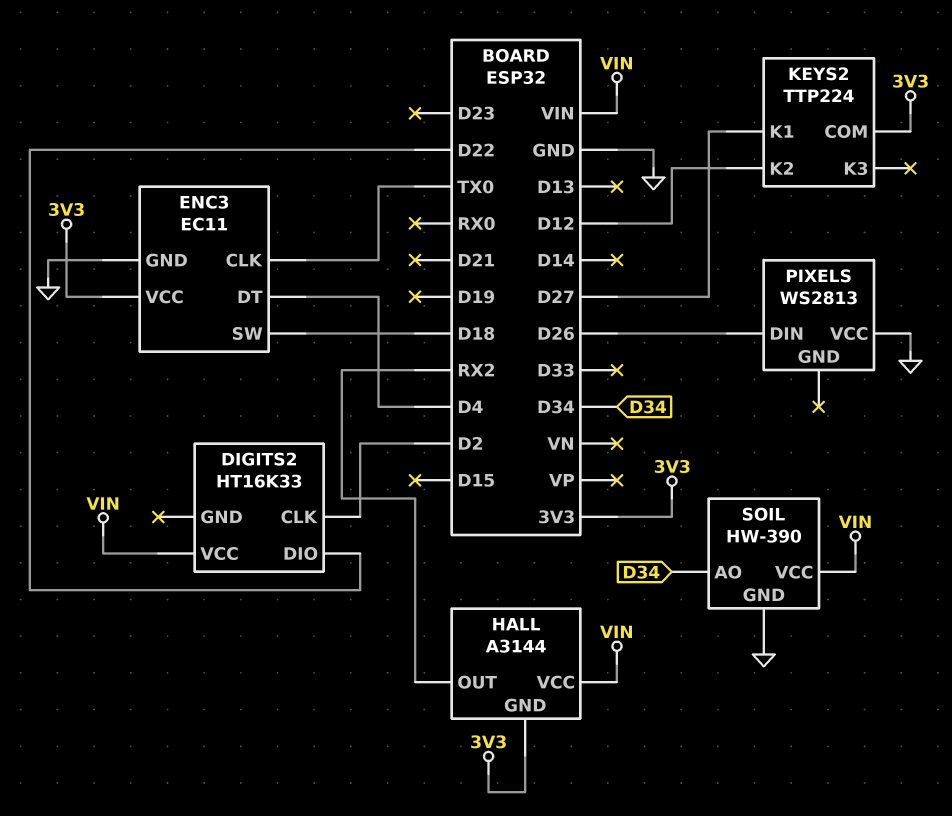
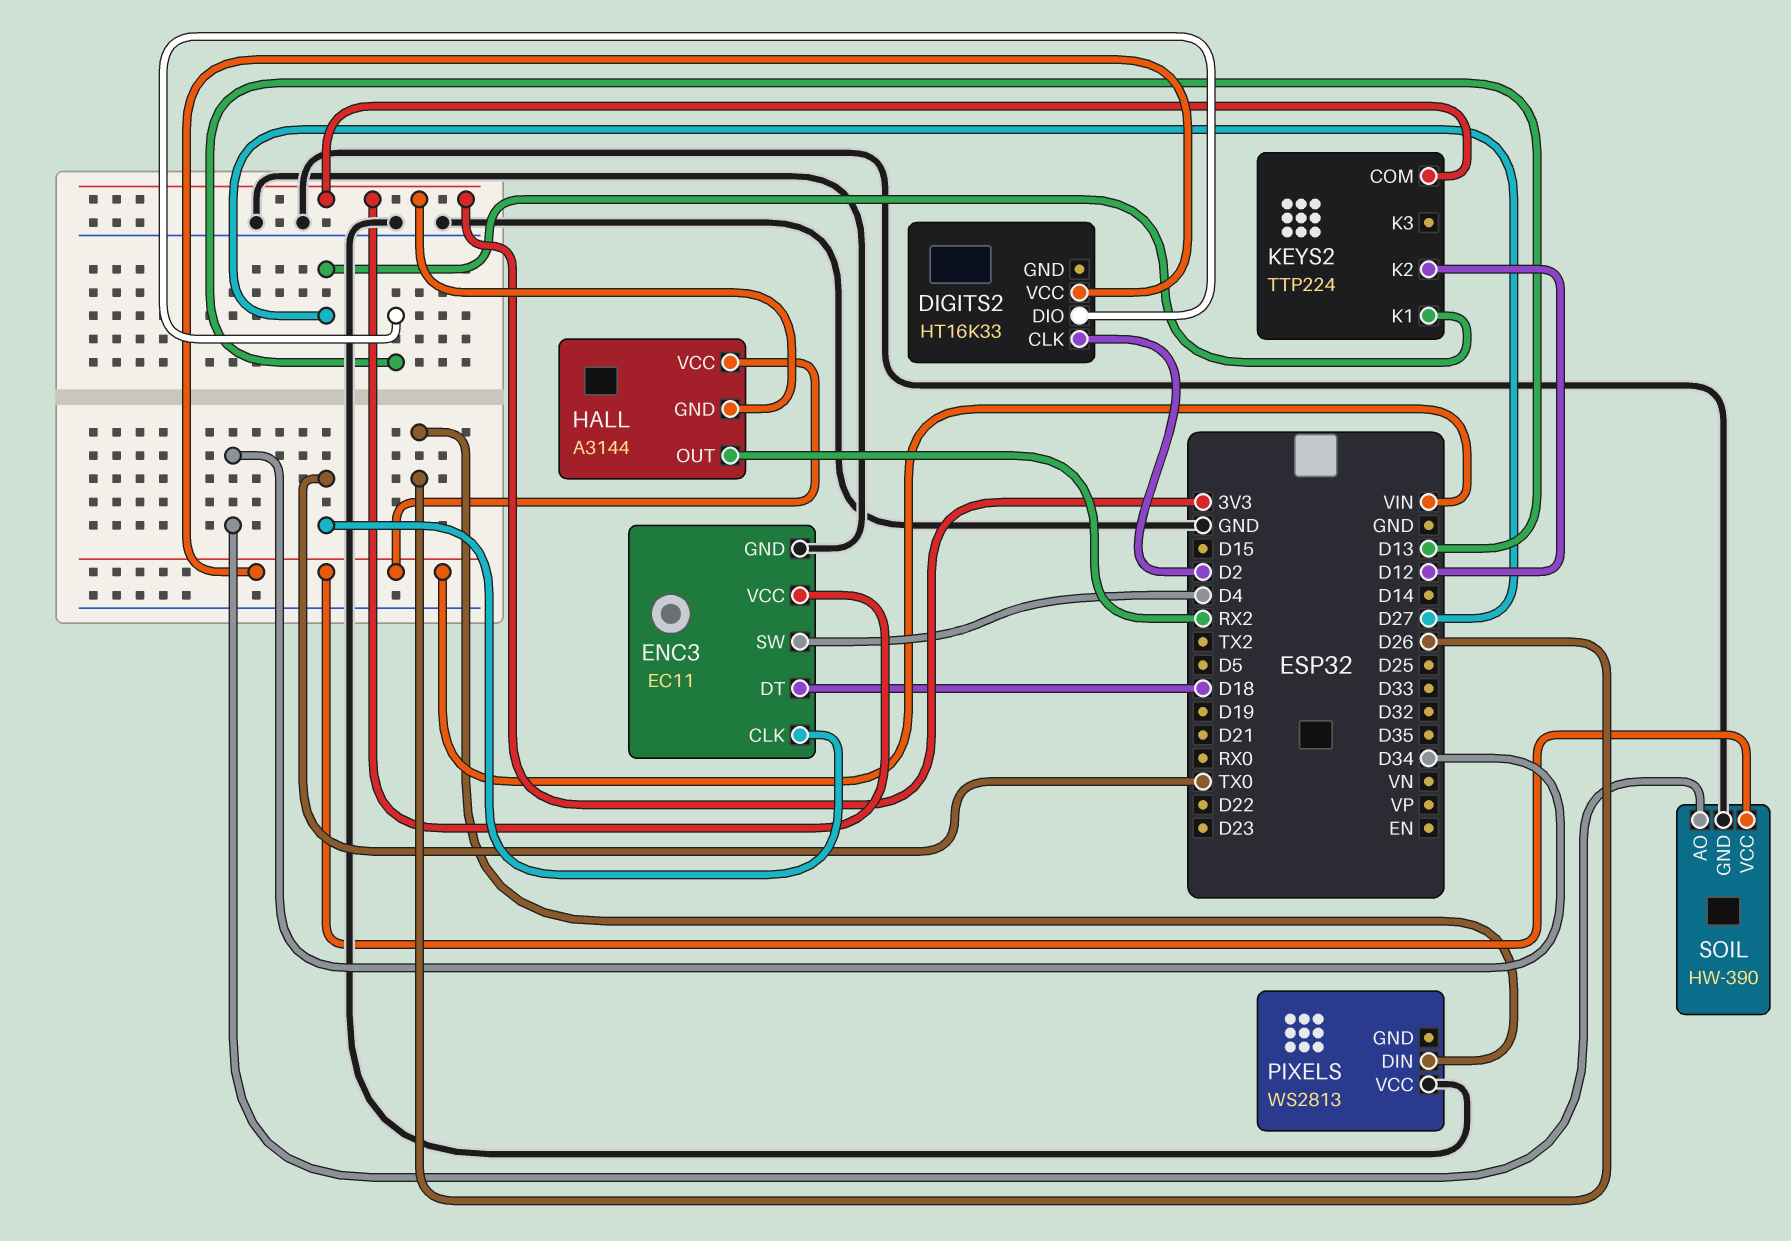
DIGITS2 pin DIO: D22 -> D13
ENC3 pin DT: D4 -> D18
ENC3 pin SW: D18 -> D4

